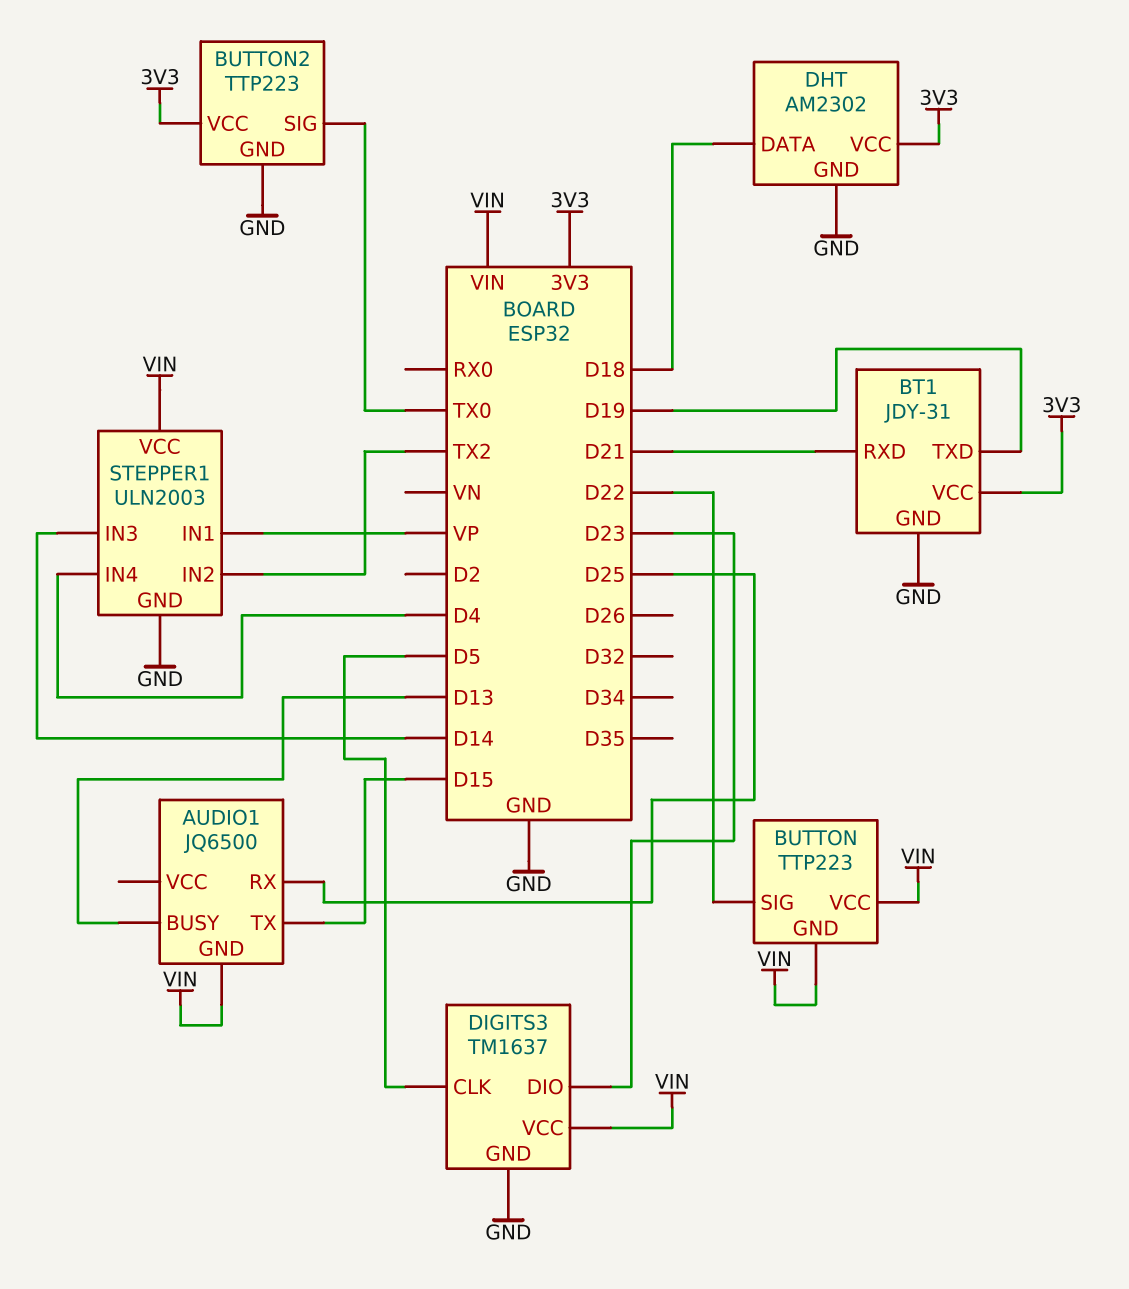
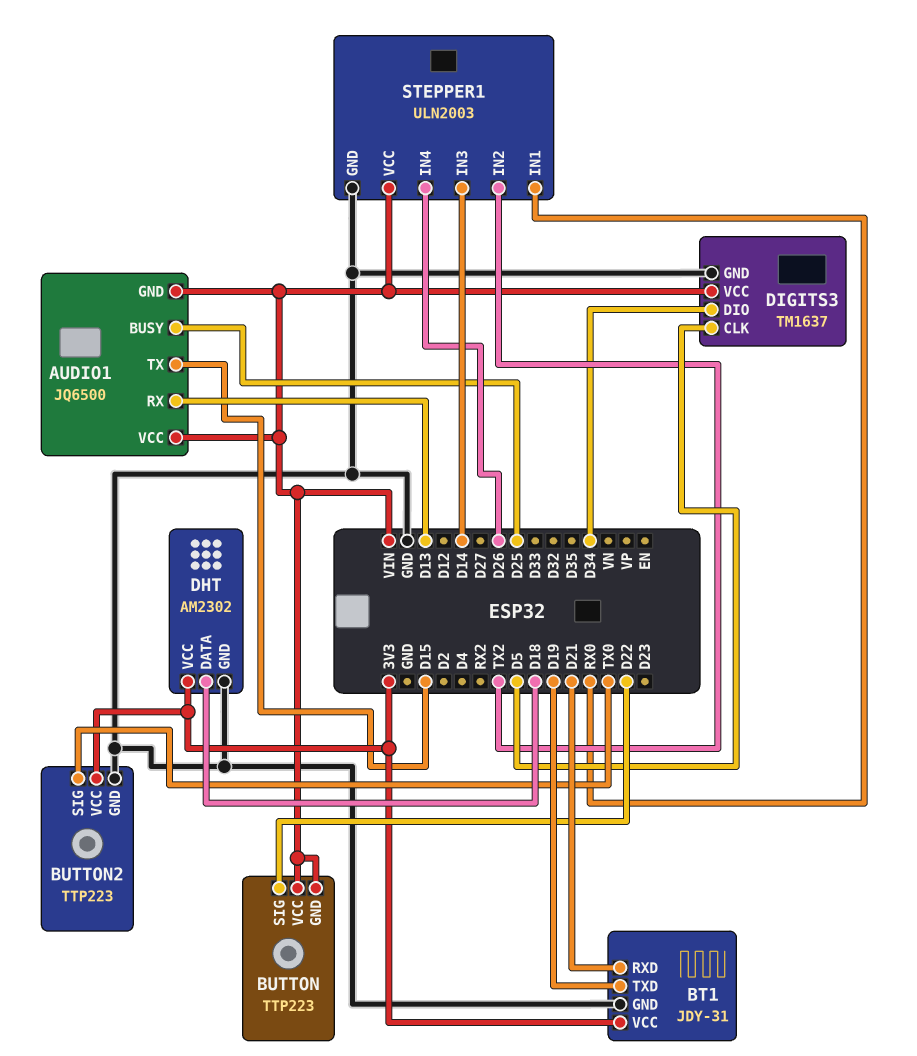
AUDIO1 pin BUSY: D13 -> D25
AUDIO1 pin RX: D25 -> D13
AUDIO1 pin VCC: none -> VIN
DIGITS3 pin DIO: D23 -> D34
STEPPER1 pin IN1: VP -> RX0
STEPPER1 pin IN4: D4 -> D26

